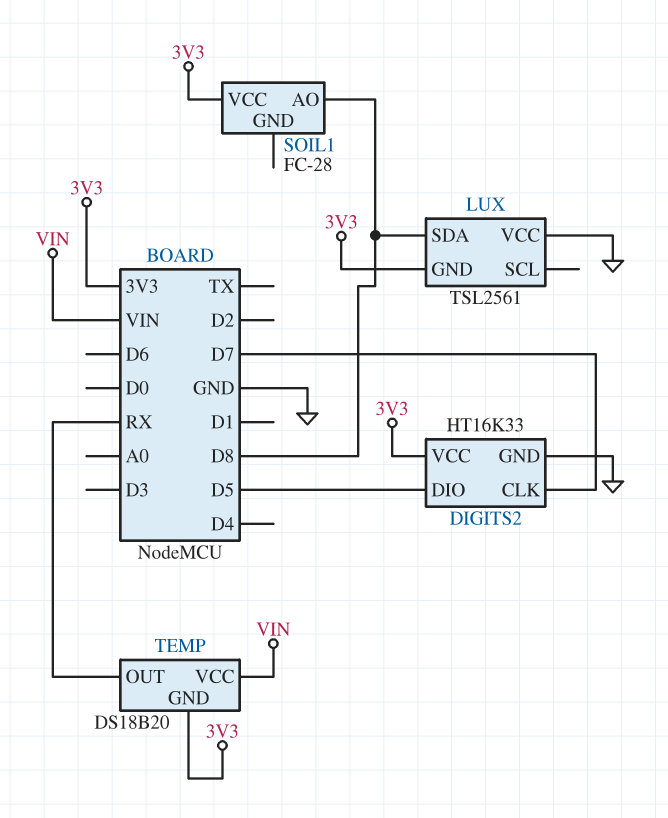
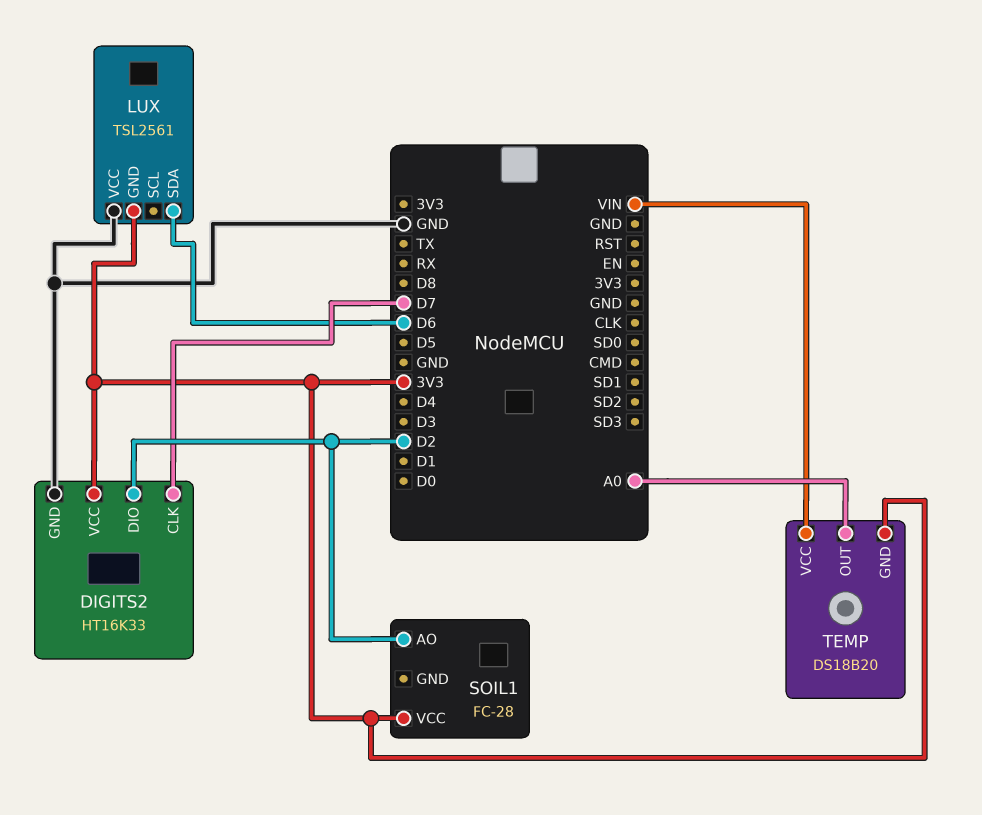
DIGITS2 pin DIO: D5 -> D2
LUX pin SDA: D8 -> D6
SOIL1 pin AO: D8 -> D2
TEMP pin OUT: RX -> A0

